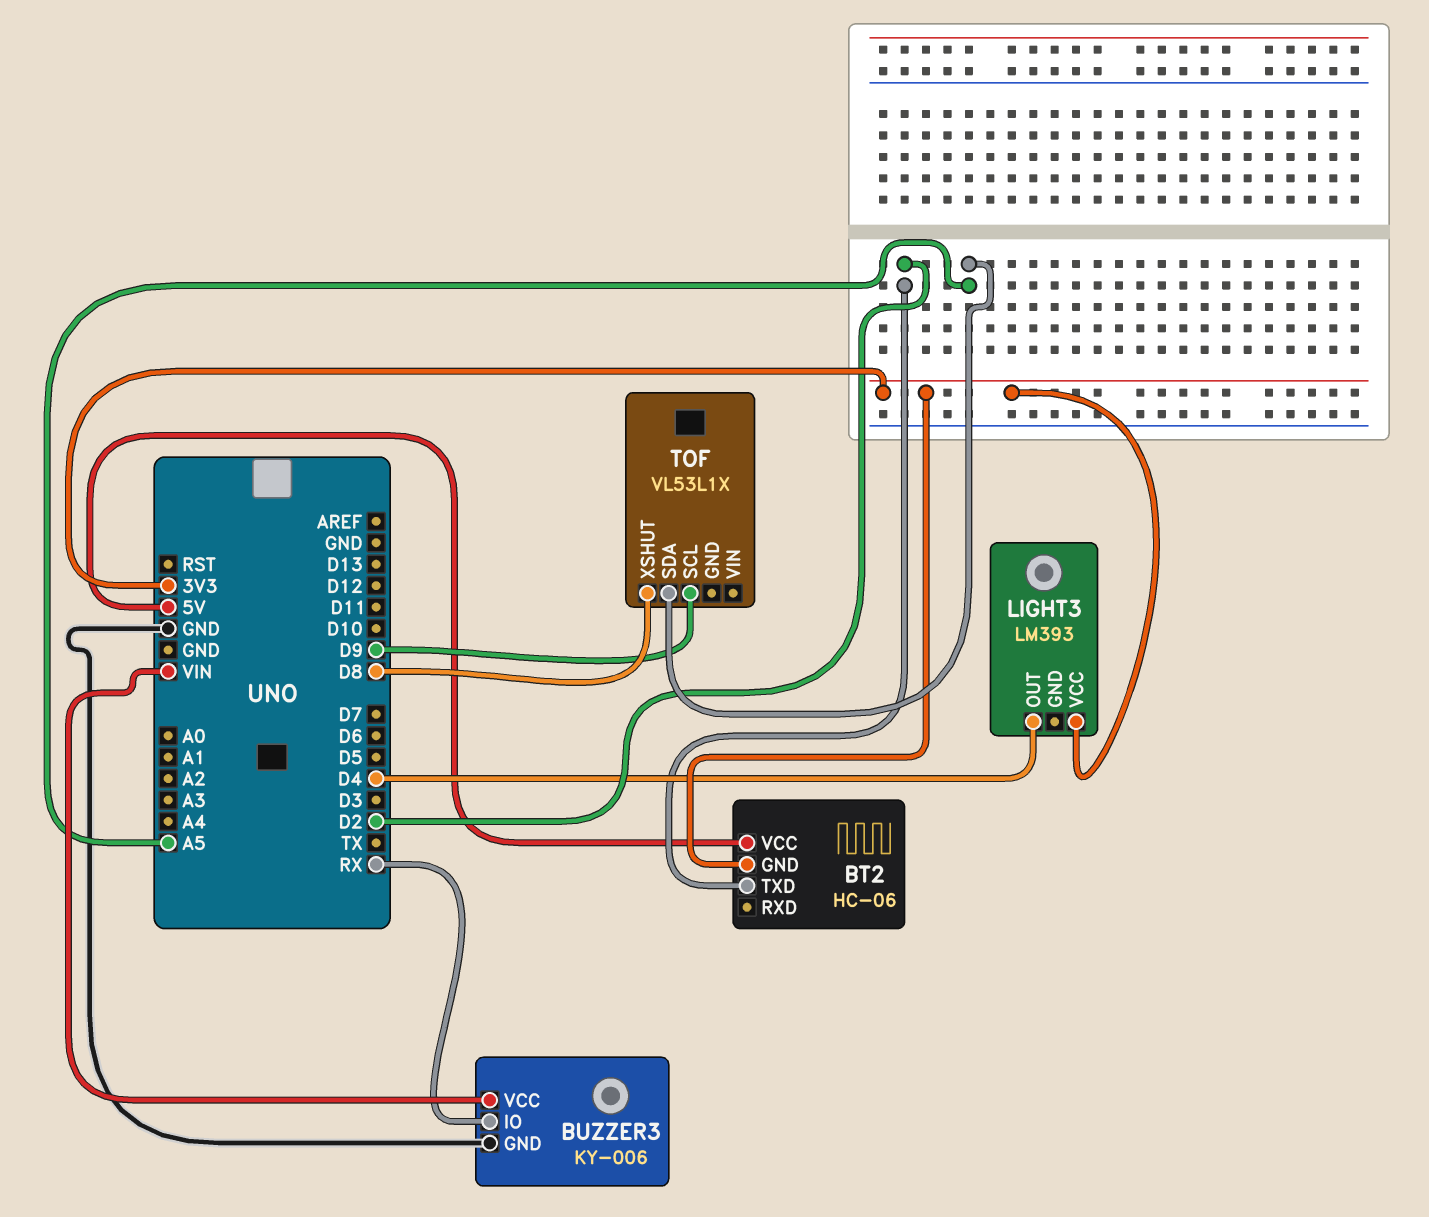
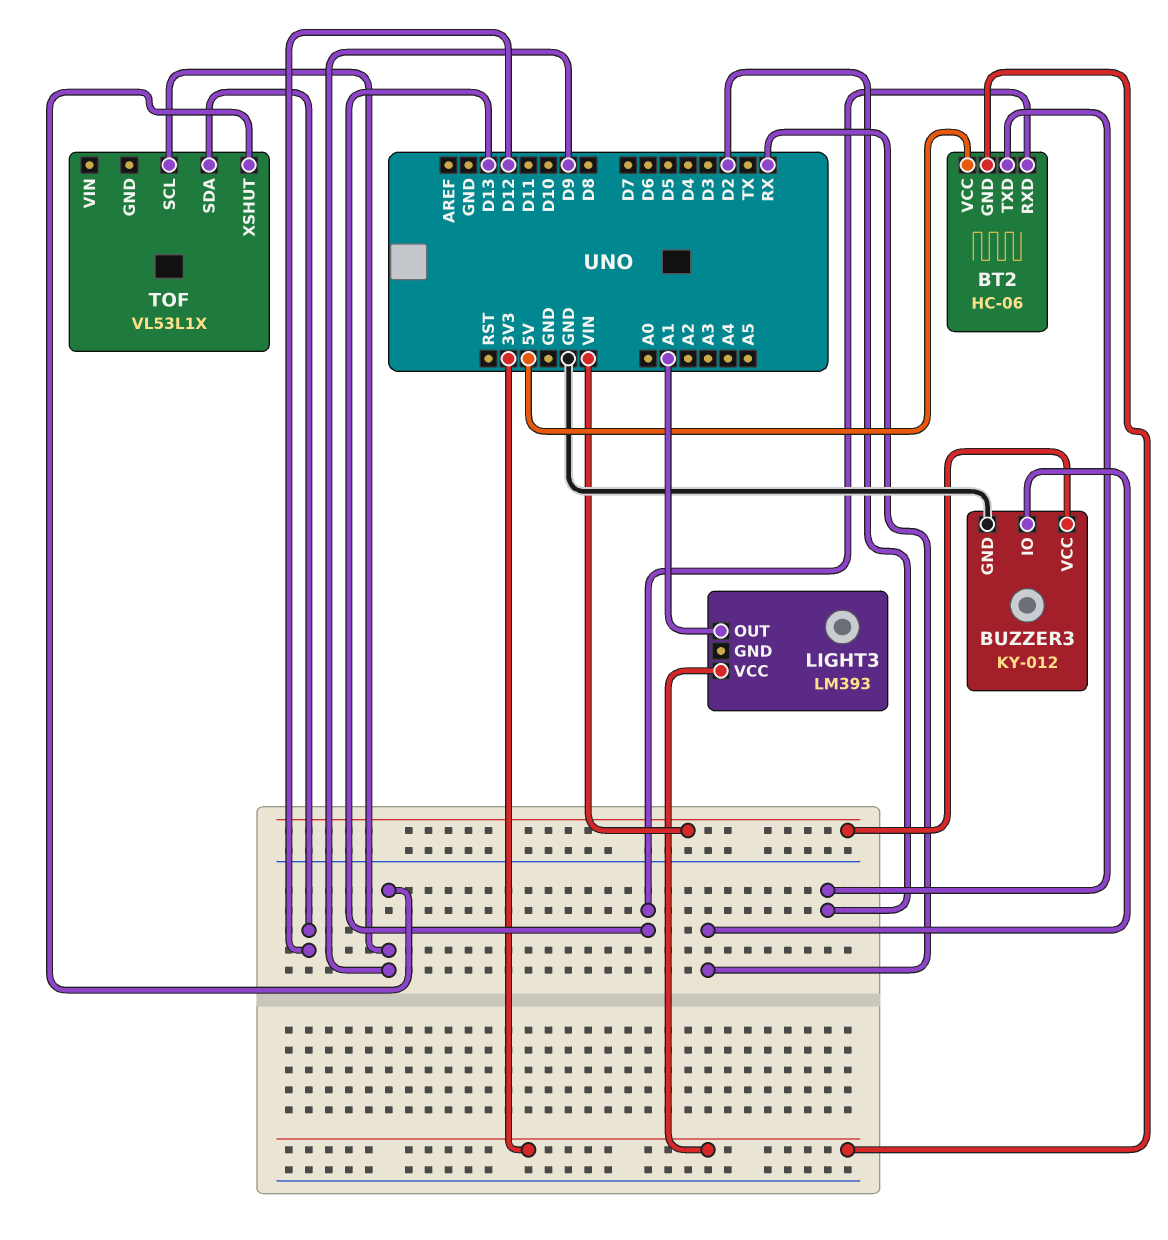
BT2 pin RXD: none -> D13
BUZZER3: KY-006 -> KY-012
LIGHT3 pin OUT: D4 -> A1
TOF pin SDA: A5 -> D12
TOF pin XSHUT: D8 -> D9

